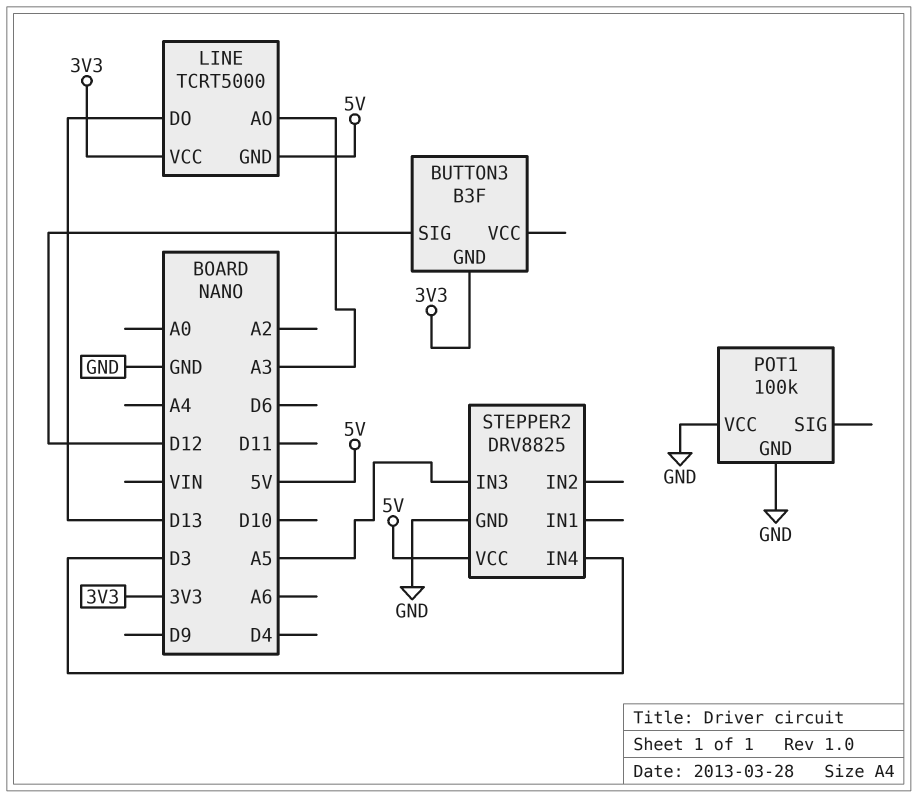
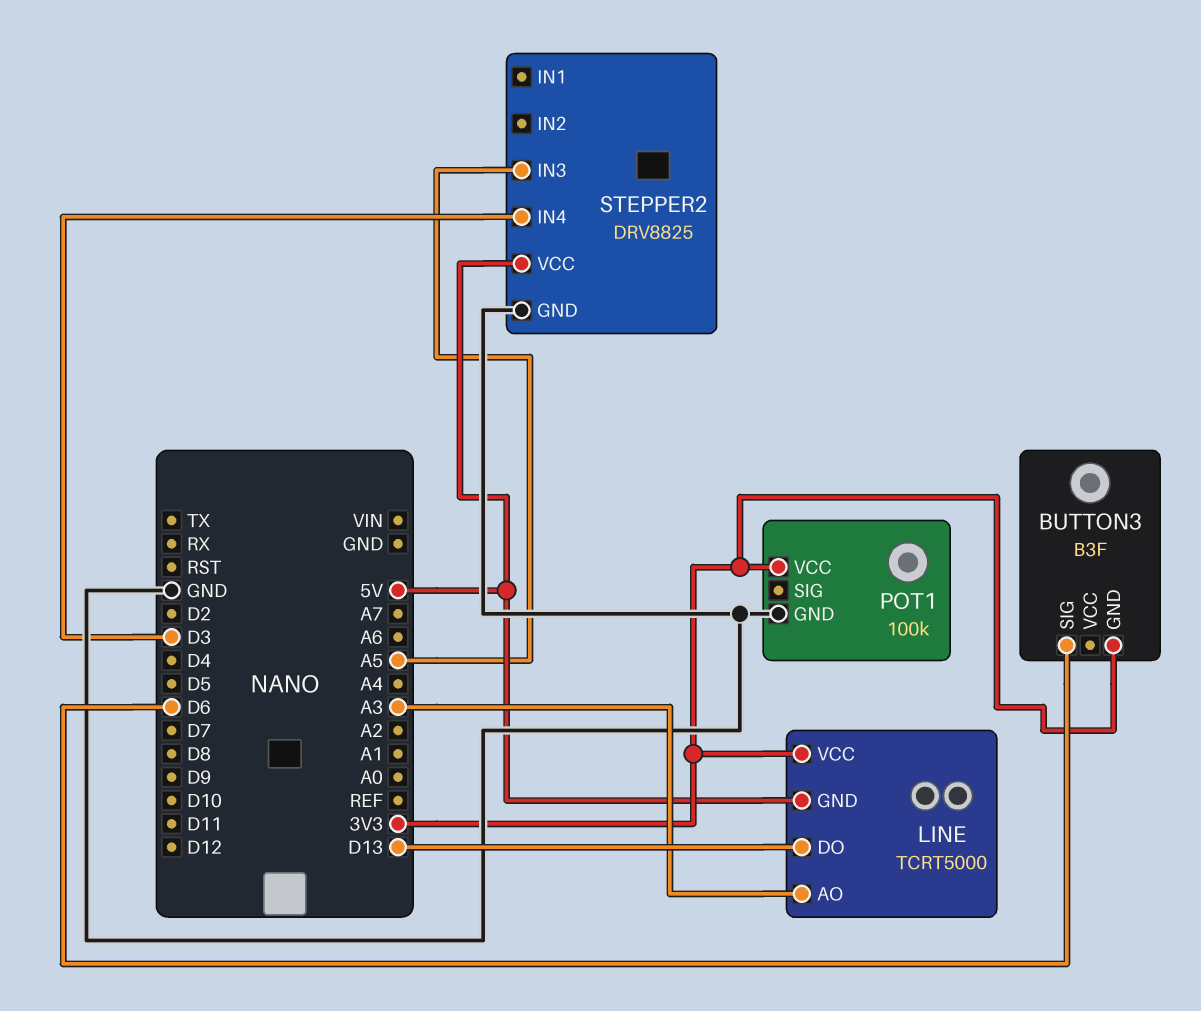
BUTTON3 pin SIG: D12 -> D6
POT1 pin VCC: GND -> 3V3

